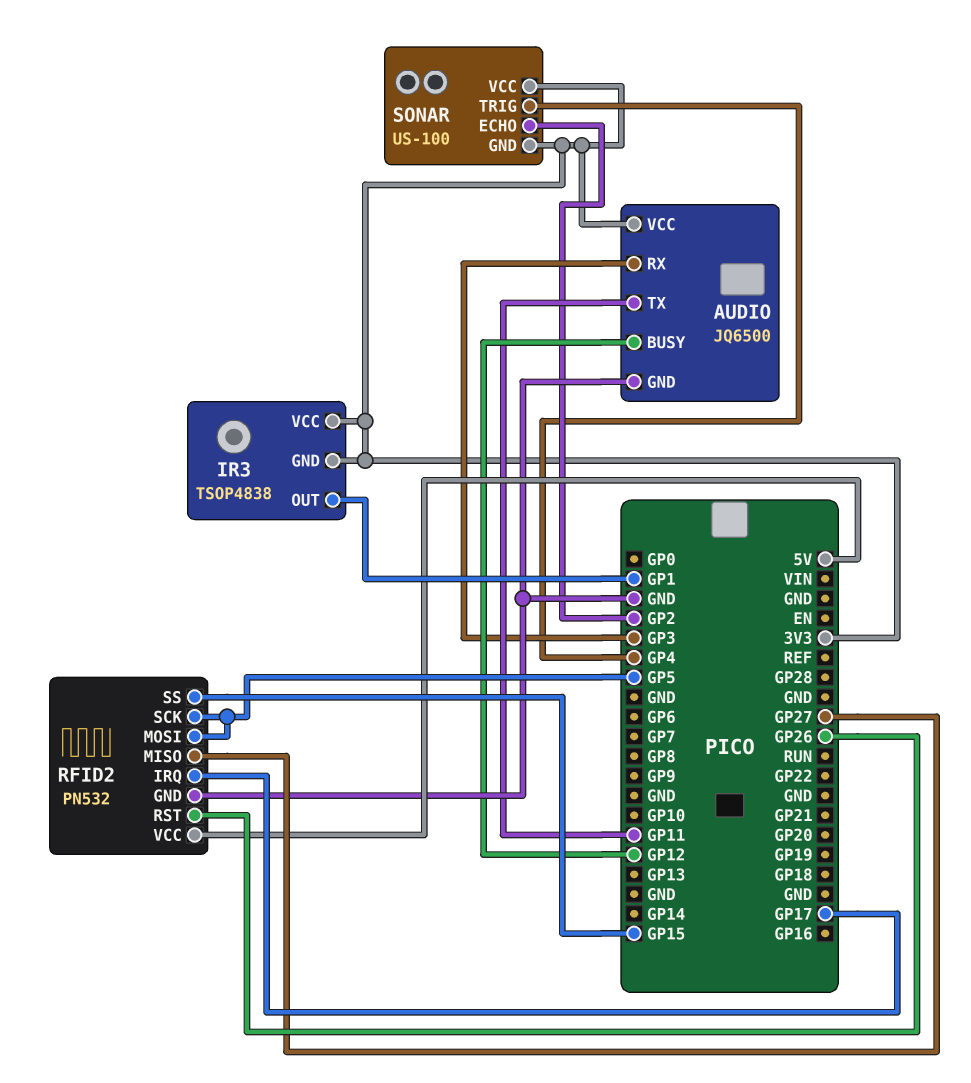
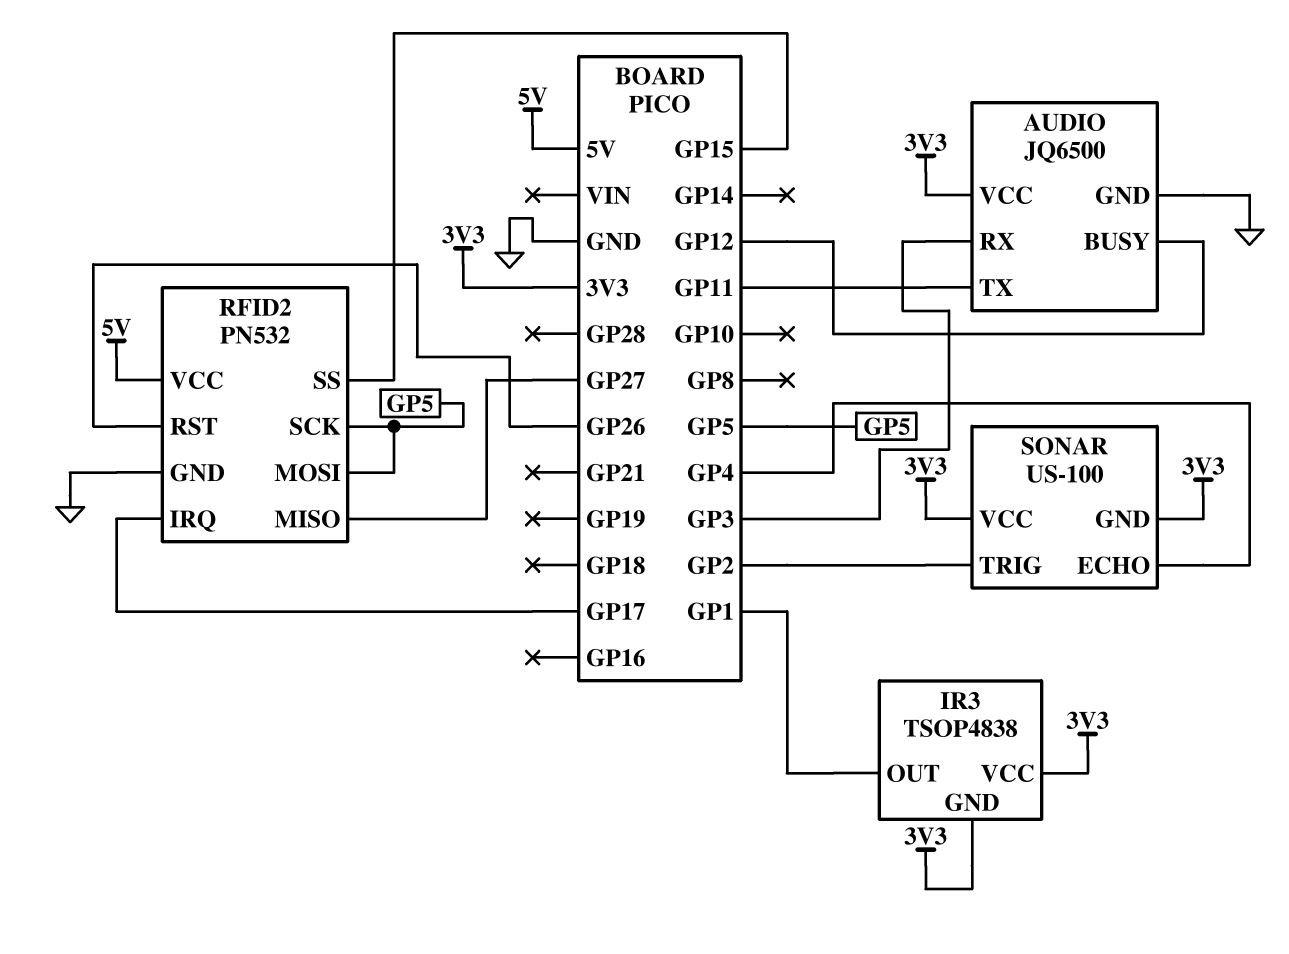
SONAR pin ECHO: GP2 -> GP4
SONAR pin TRIG: GP4 -> GP2

